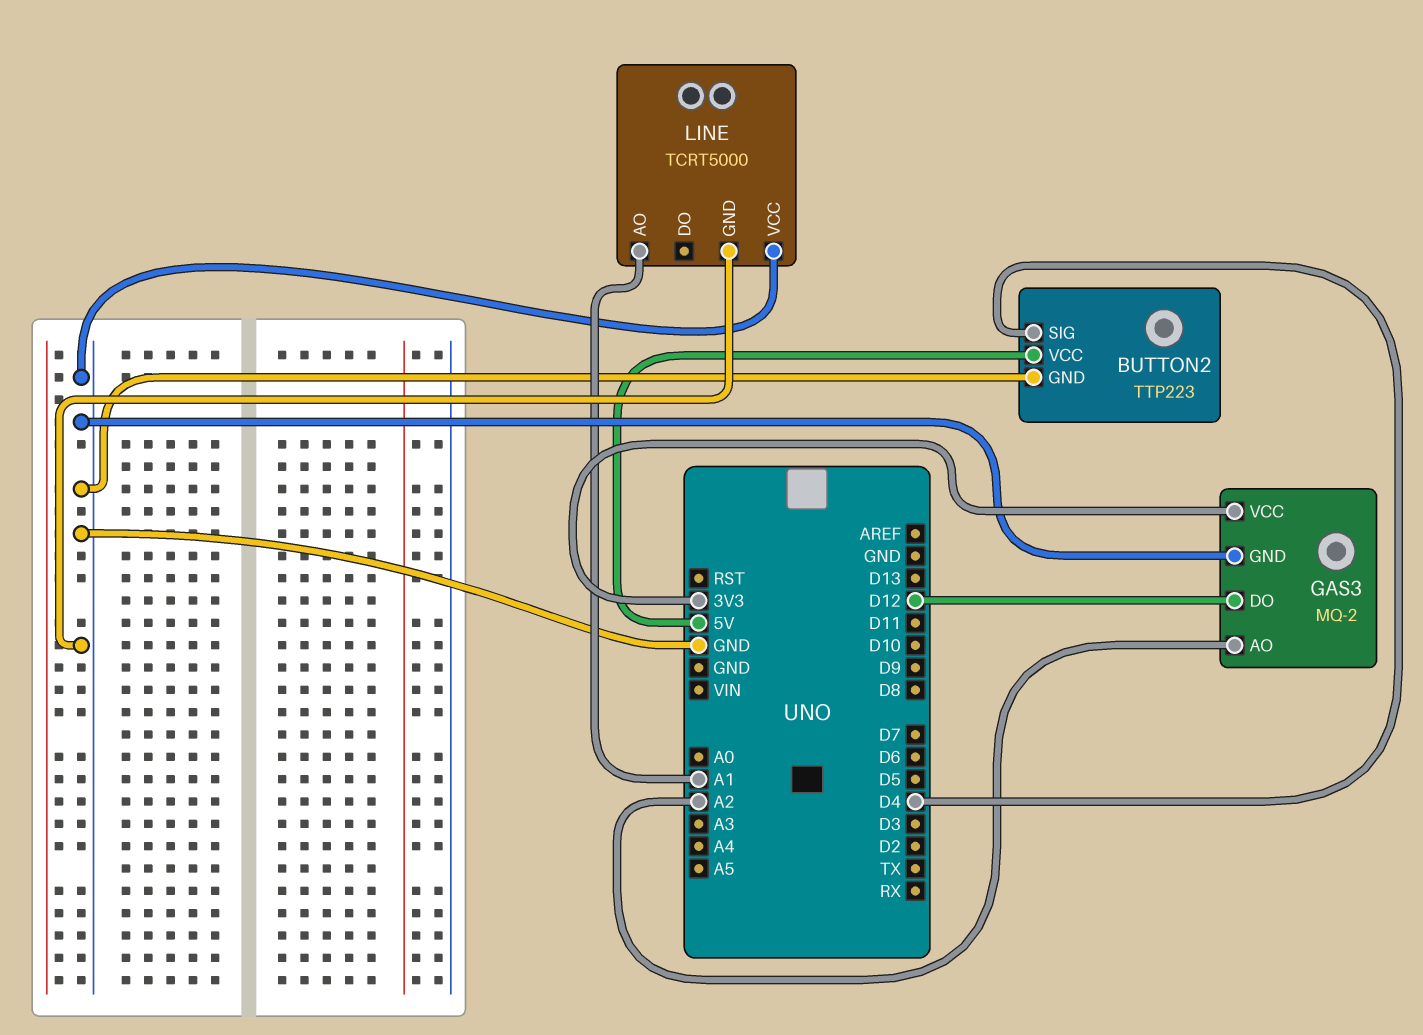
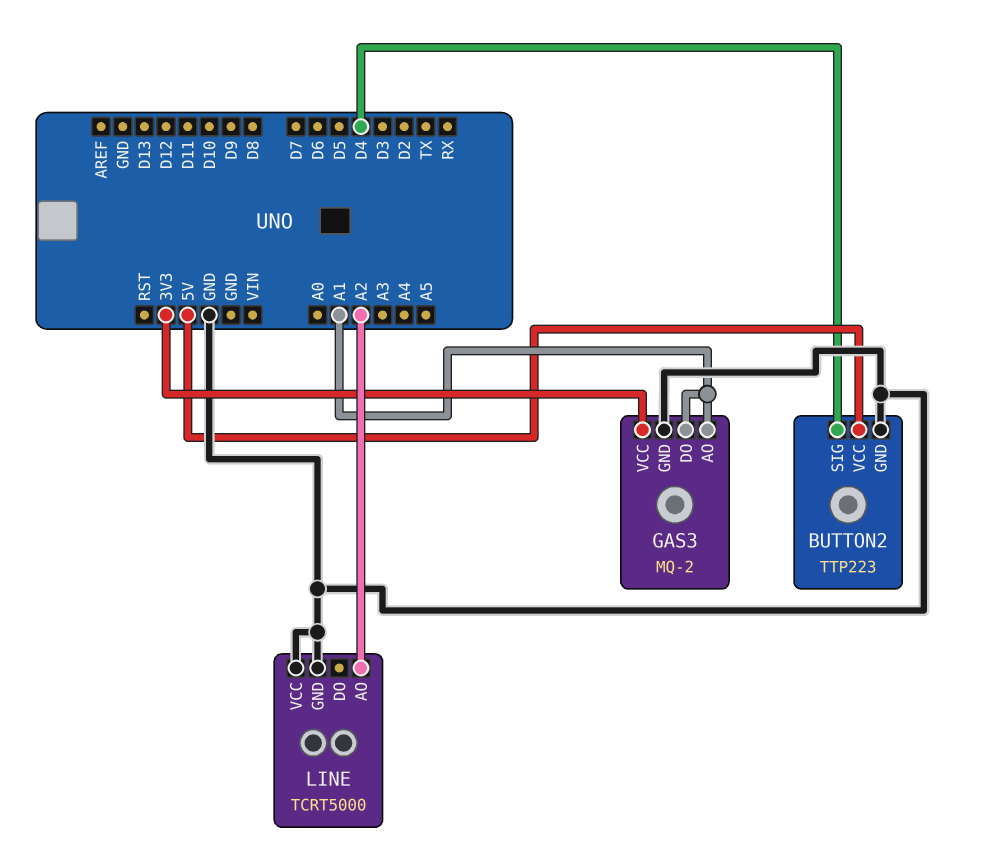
GAS3 pin AO: A2 -> A1
GAS3 pin DO: D12 -> A1
LINE pin AO: A1 -> A2

